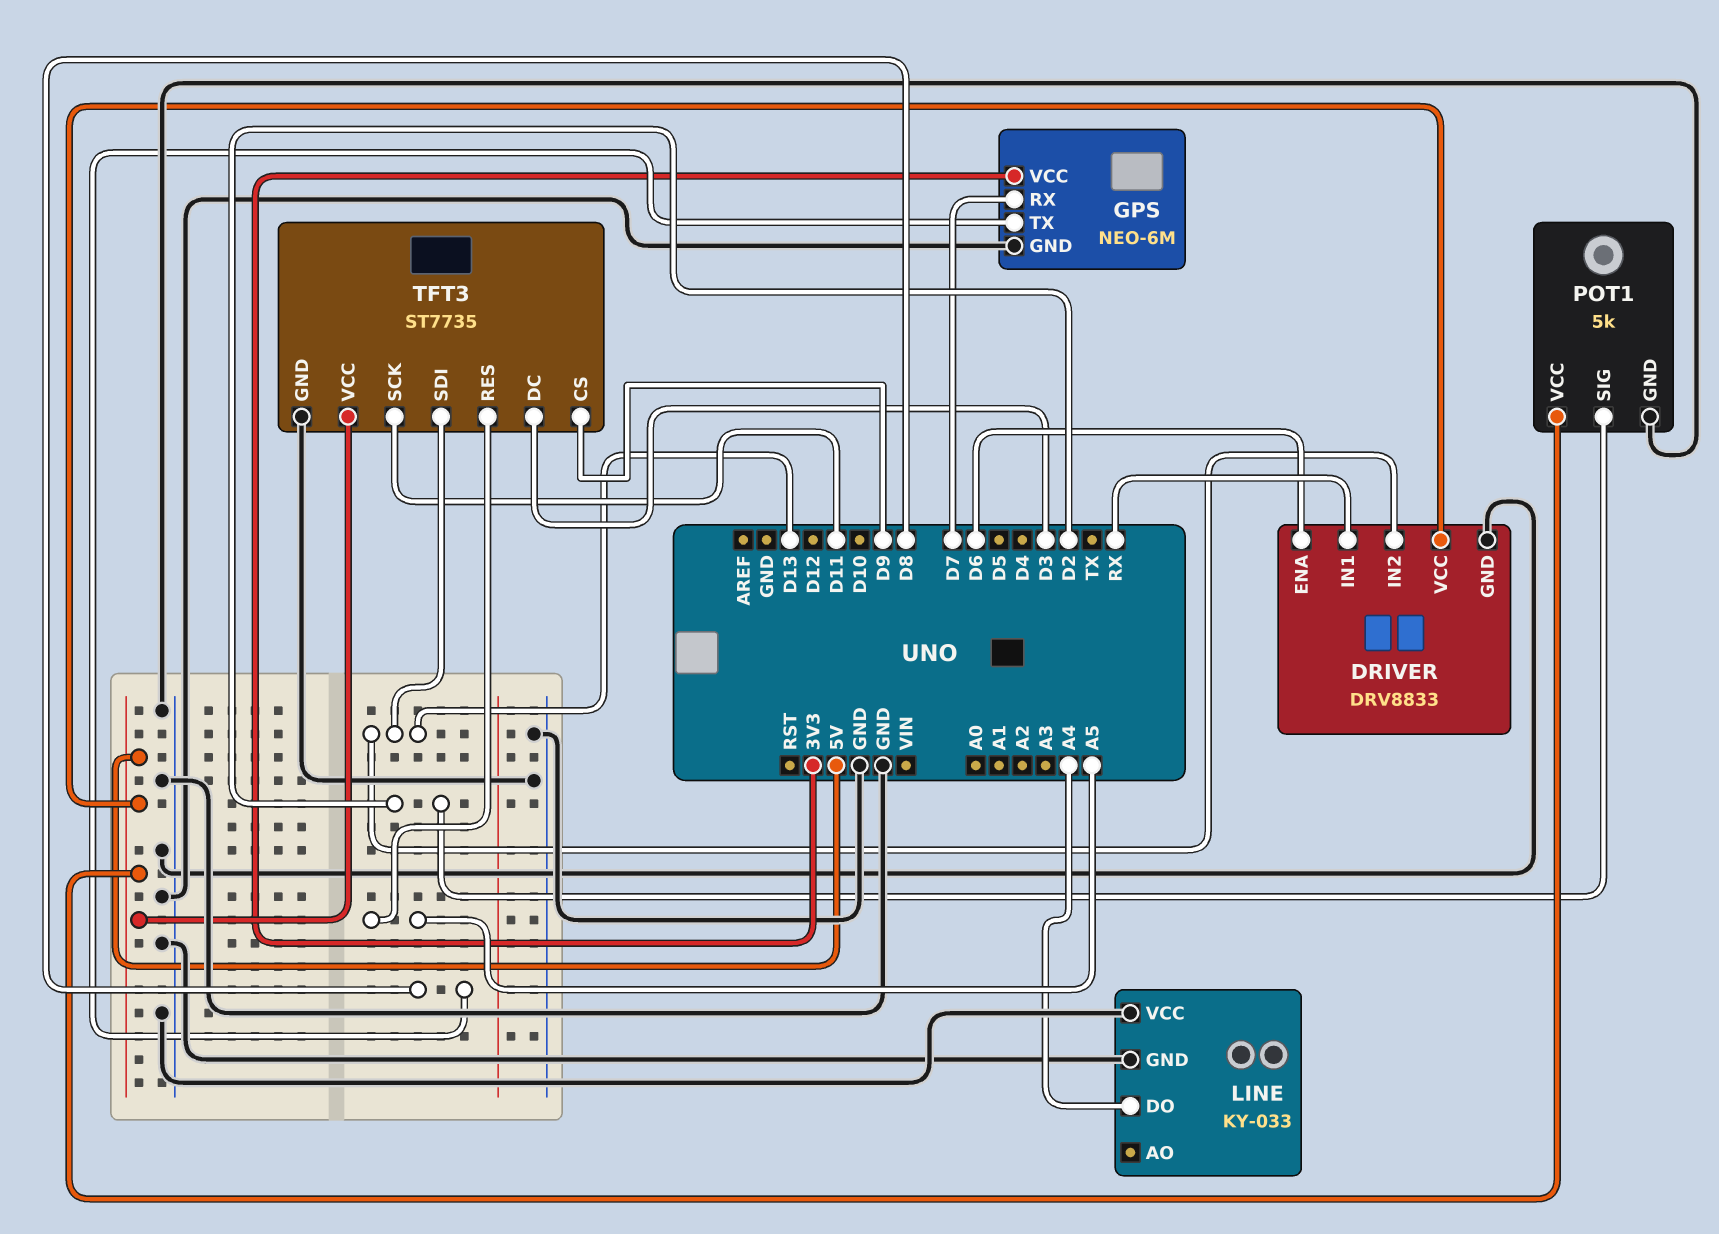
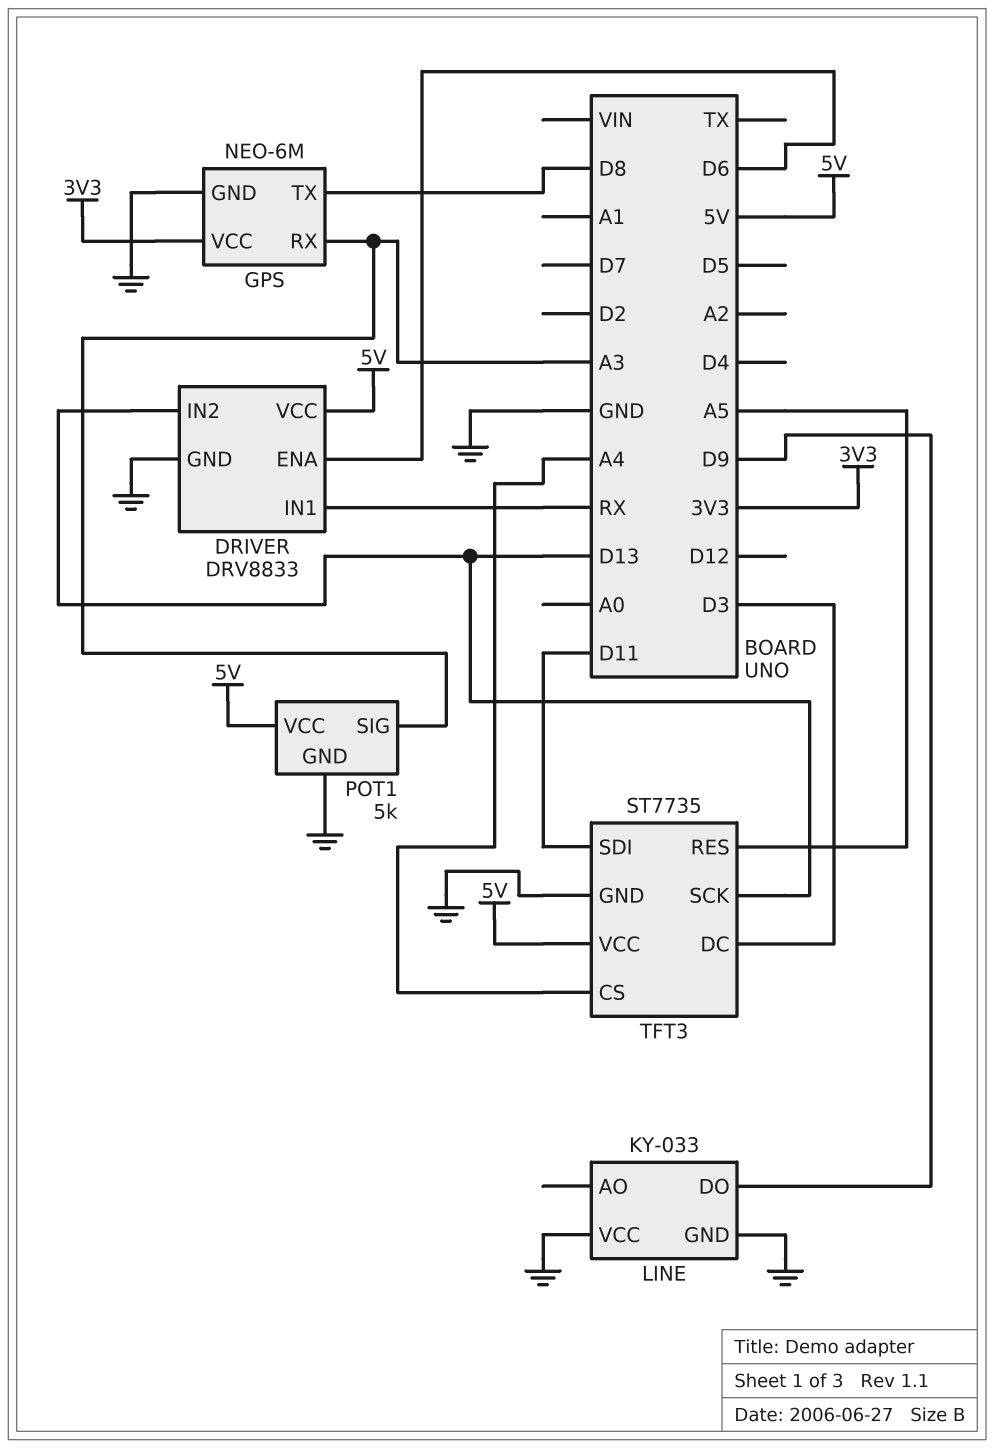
GPS pin RX: D7 -> A3
LINE pin DO: A4 -> D9
POT1 pin SIG: D2 -> A3
TFT3 pin CS: D9 -> A4
TFT3 pin SCK: D11 -> D13
TFT3 pin SDI: D13 -> D11

